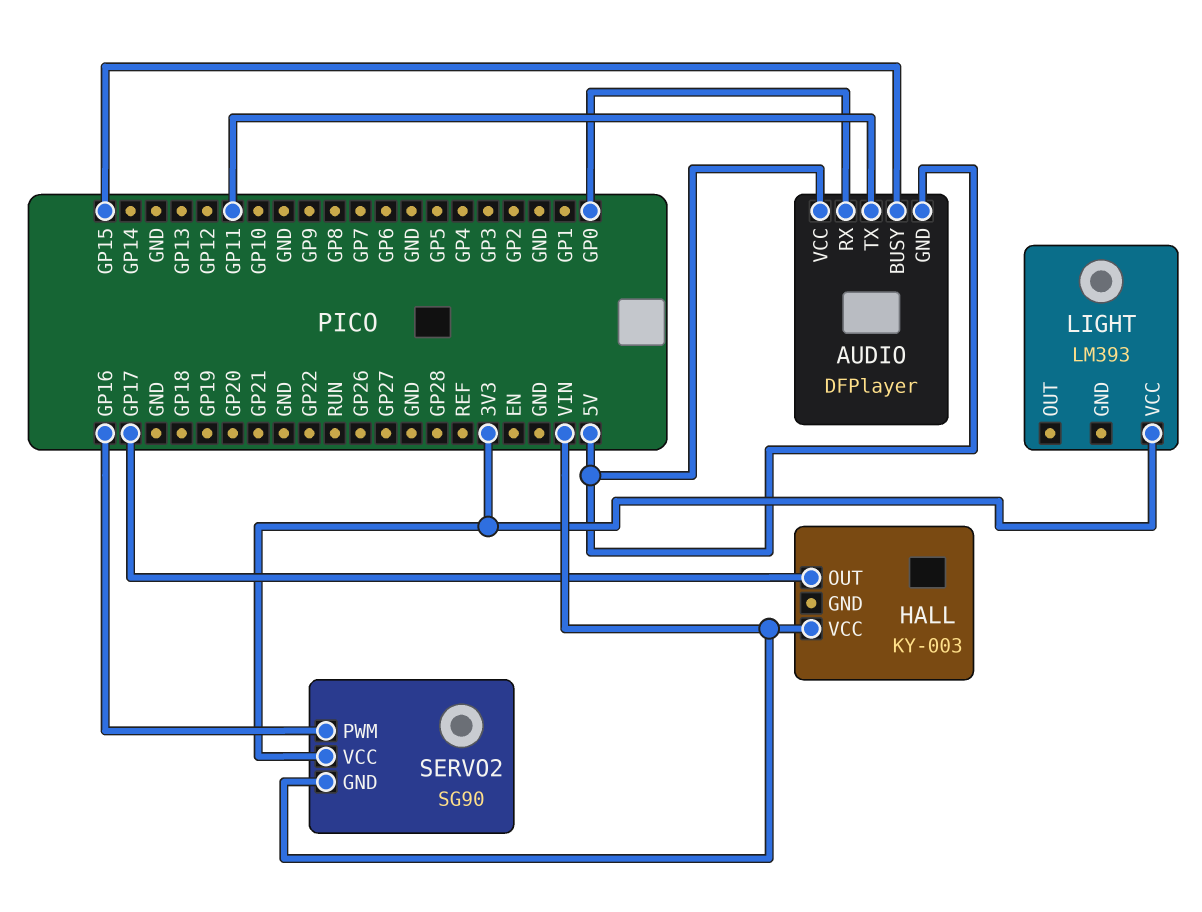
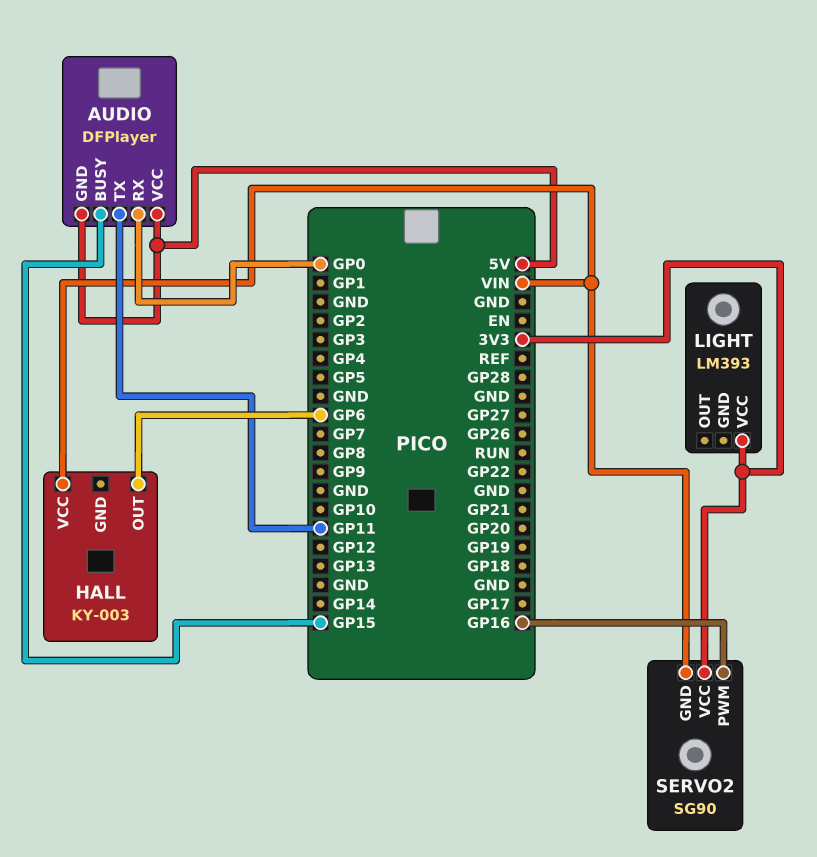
HALL pin OUT: GP17 -> GP6

